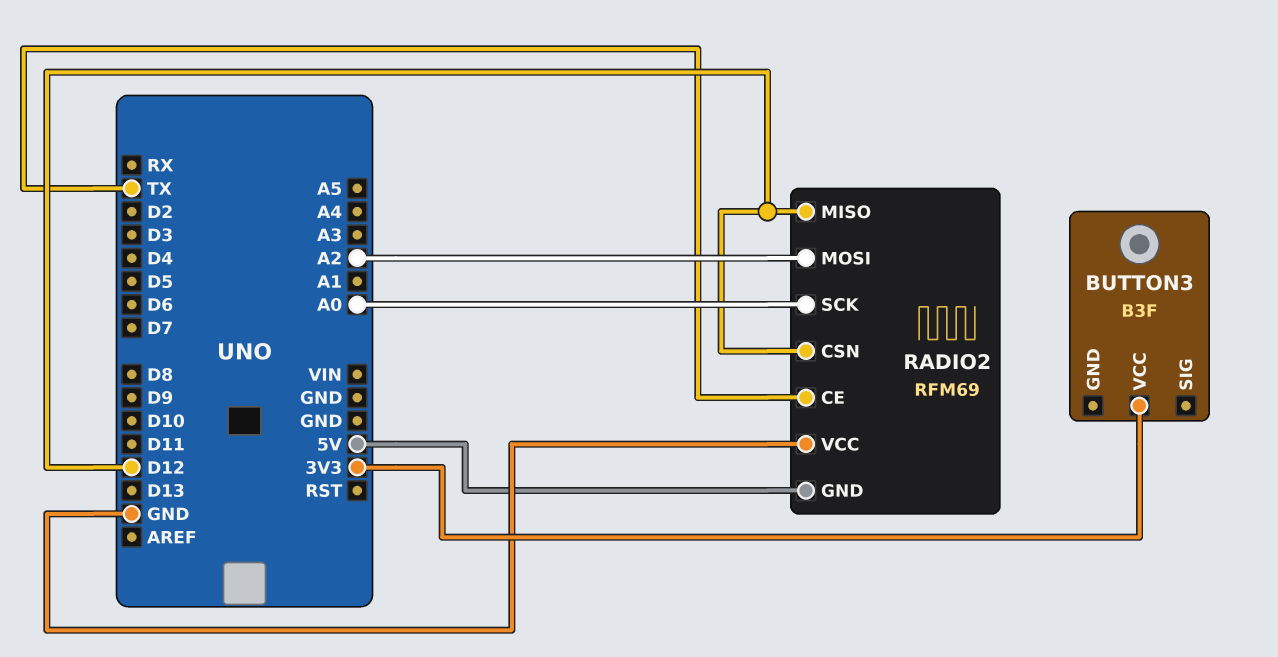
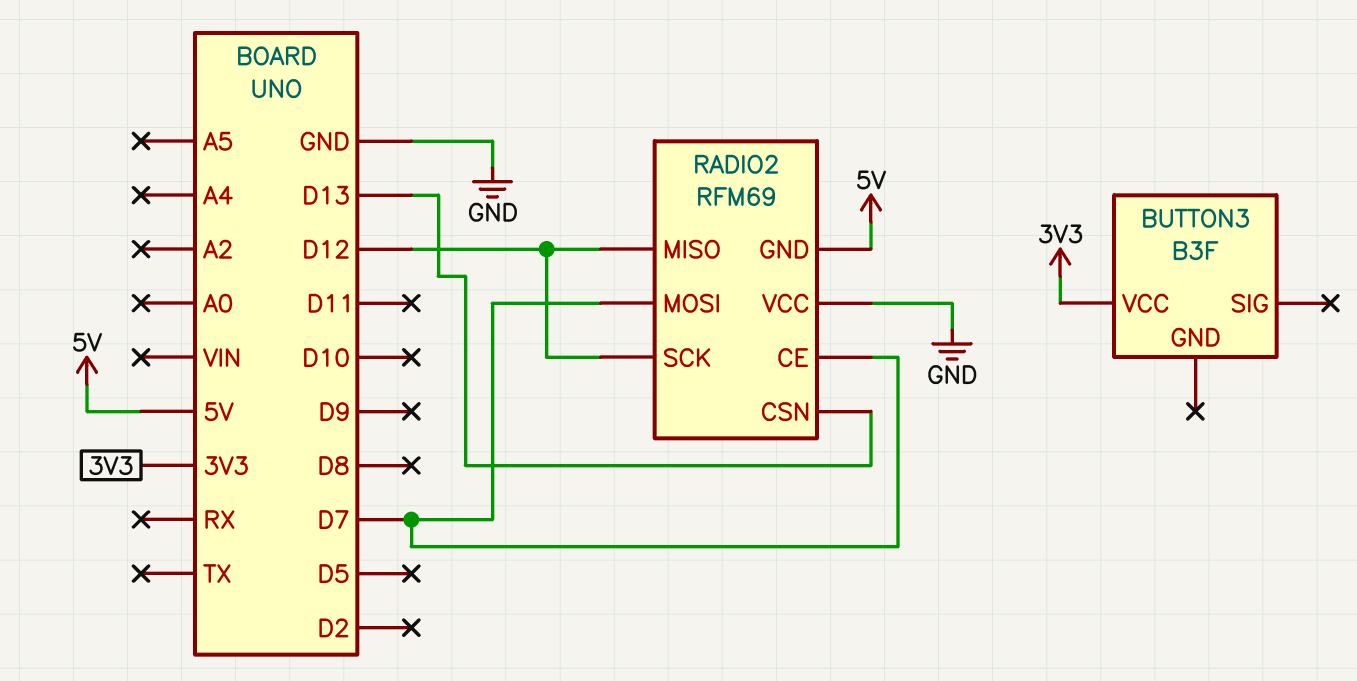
RADIO2 pin CE: TX -> D7
RADIO2 pin CSN: D12 -> D13
RADIO2 pin MOSI: A2 -> D7
RADIO2 pin SCK: A0 -> D12

